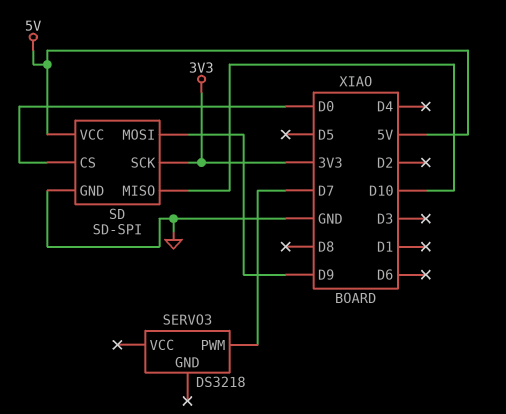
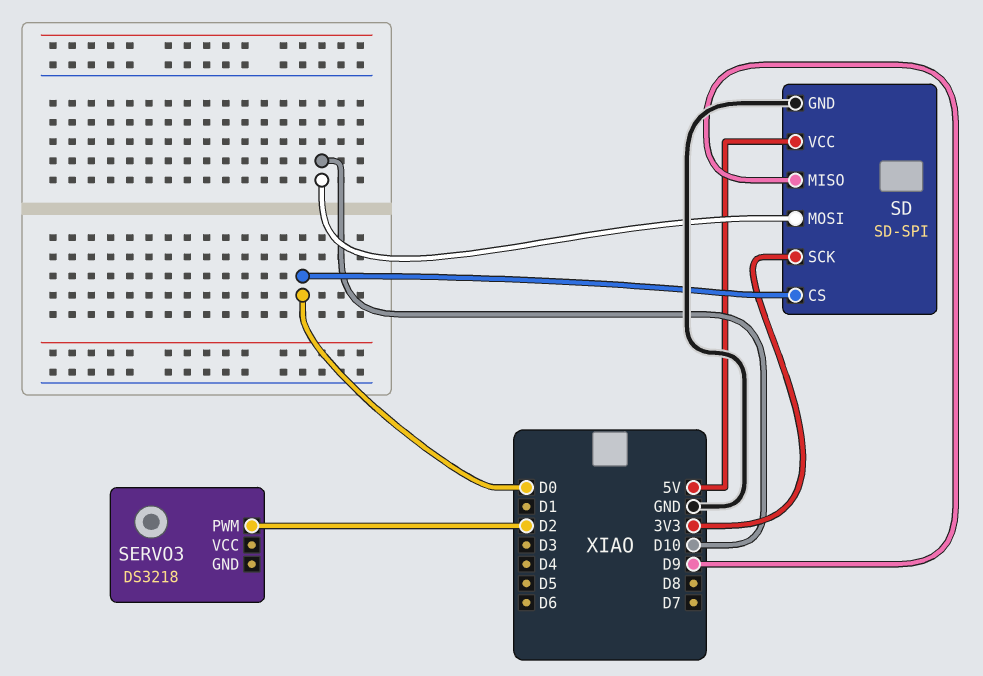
SD pin MISO: D10 -> D9
SD pin MOSI: D9 -> D10
SERVO3 pin PWM: D7 -> D2

